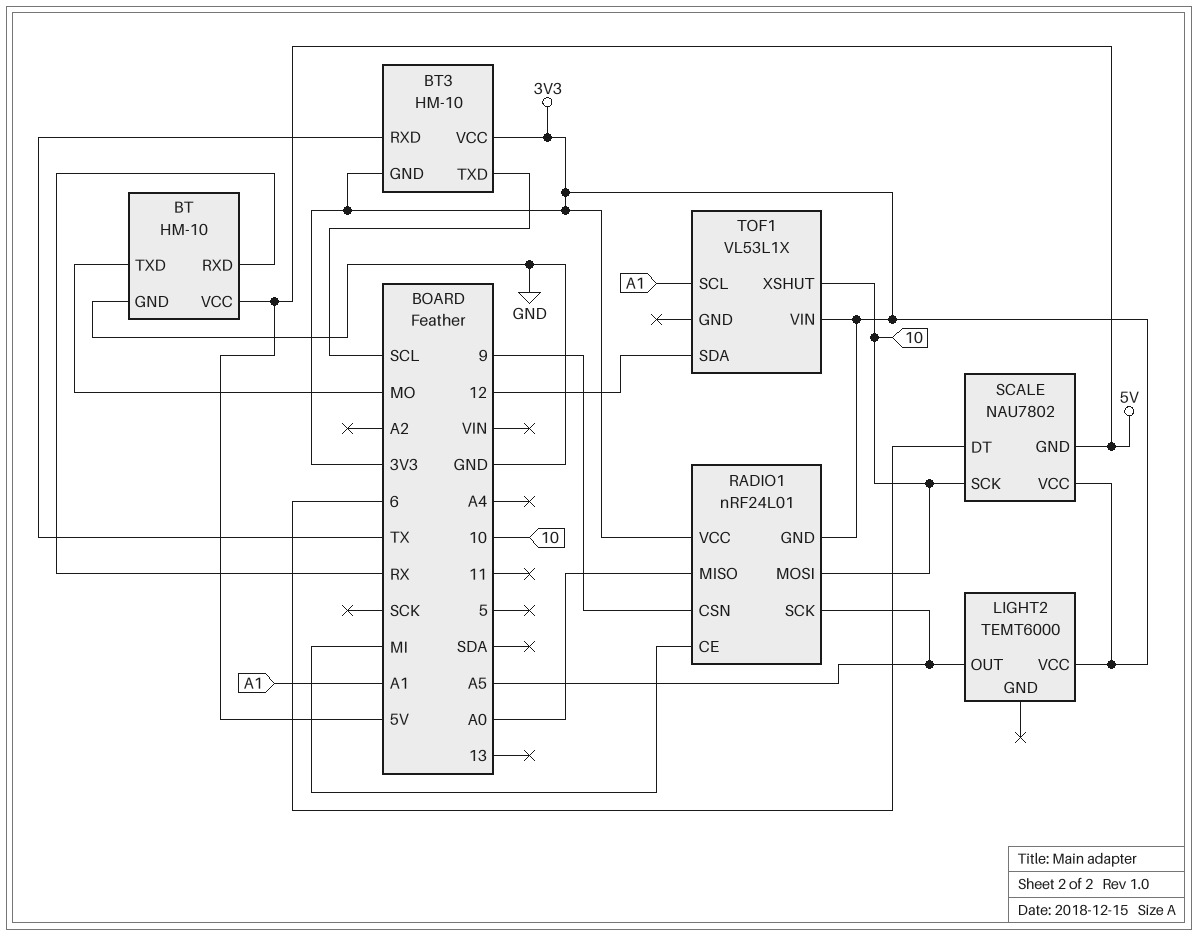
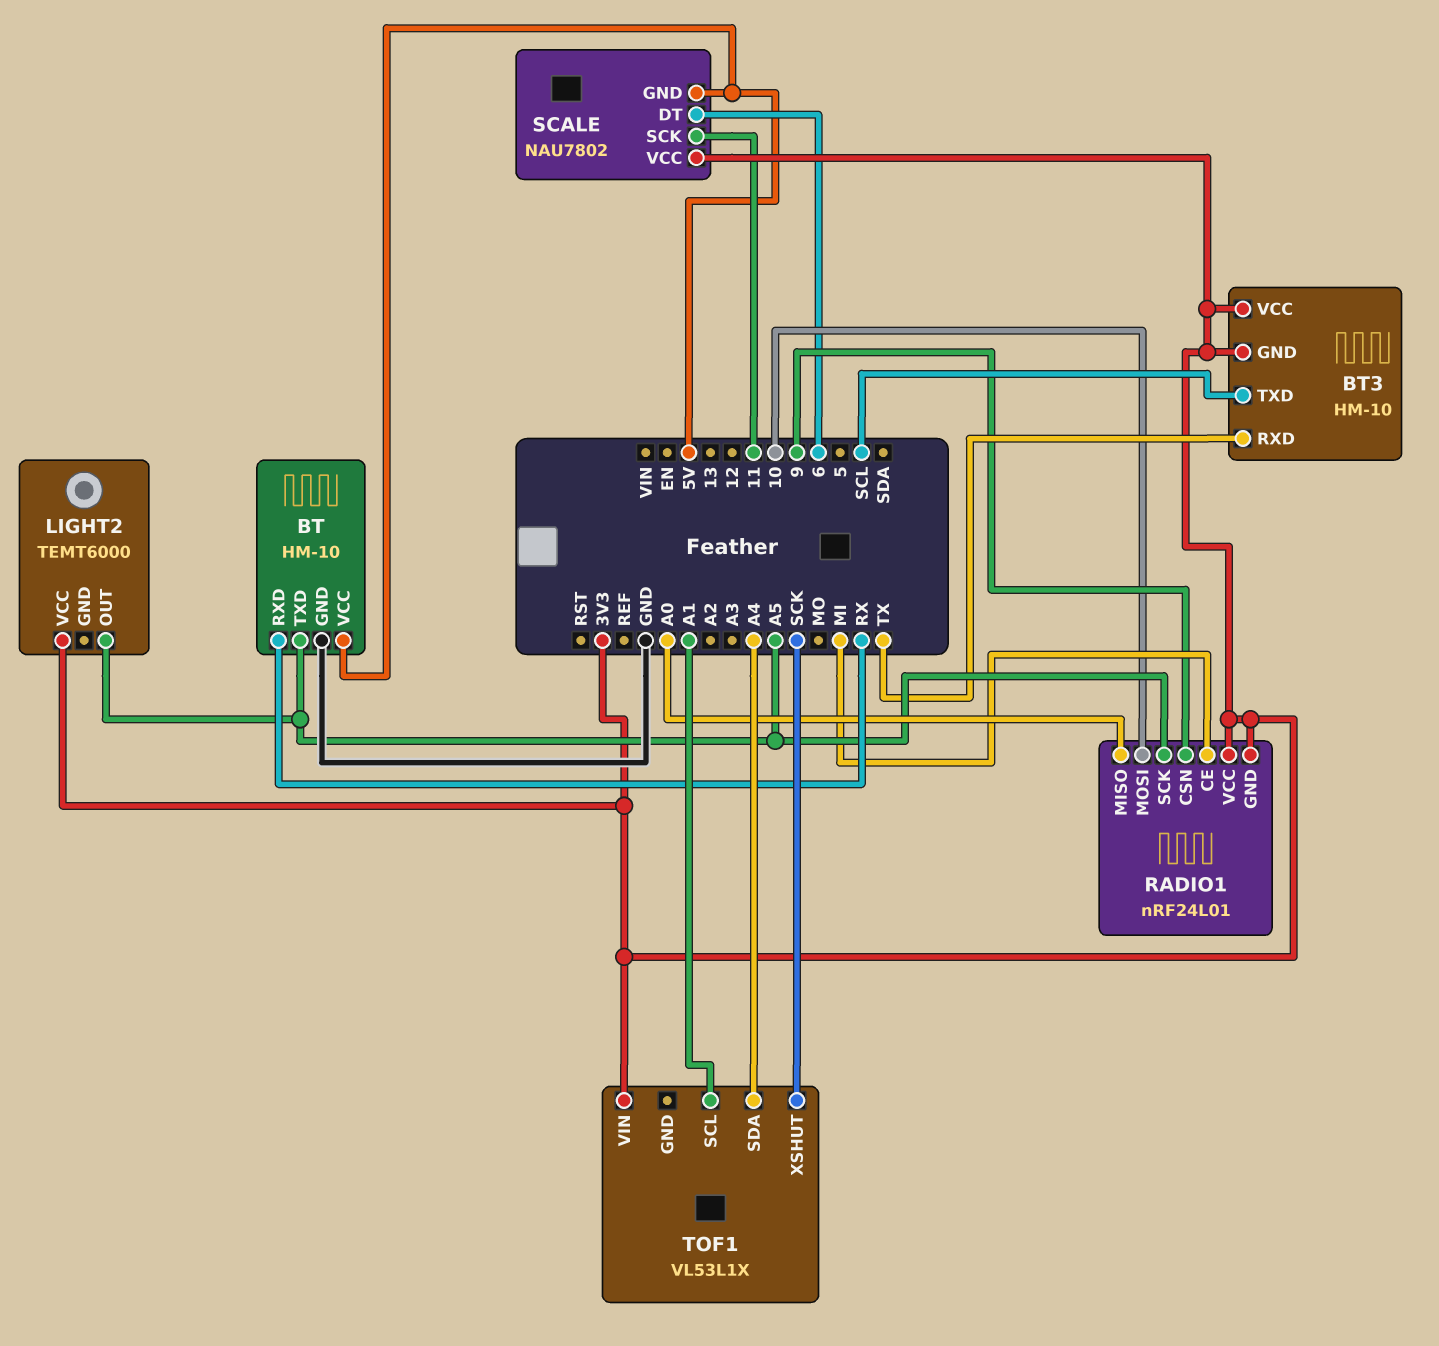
BT pin TXD: MO -> A5
SCALE pin SCK: 10 -> 11
TOF1 pin SDA: 12 -> A4
TOF1 pin XSHUT: 10 -> SCK

